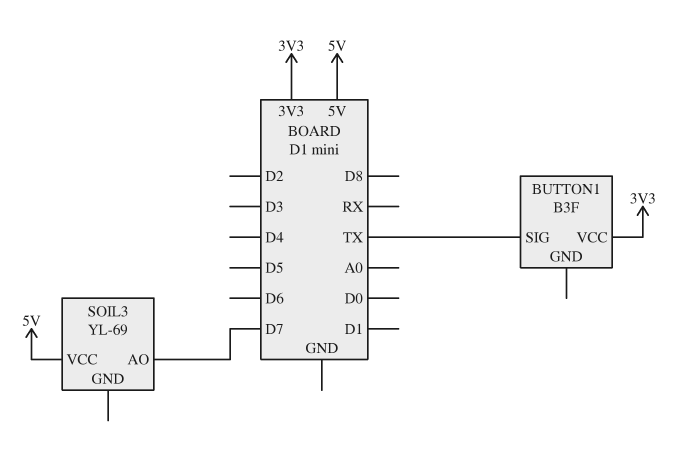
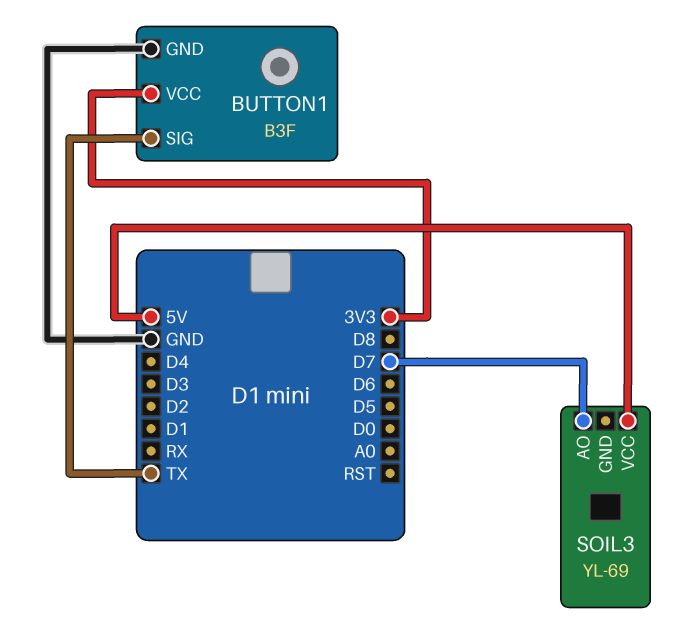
BUTTON1 pin GND: none -> GND

